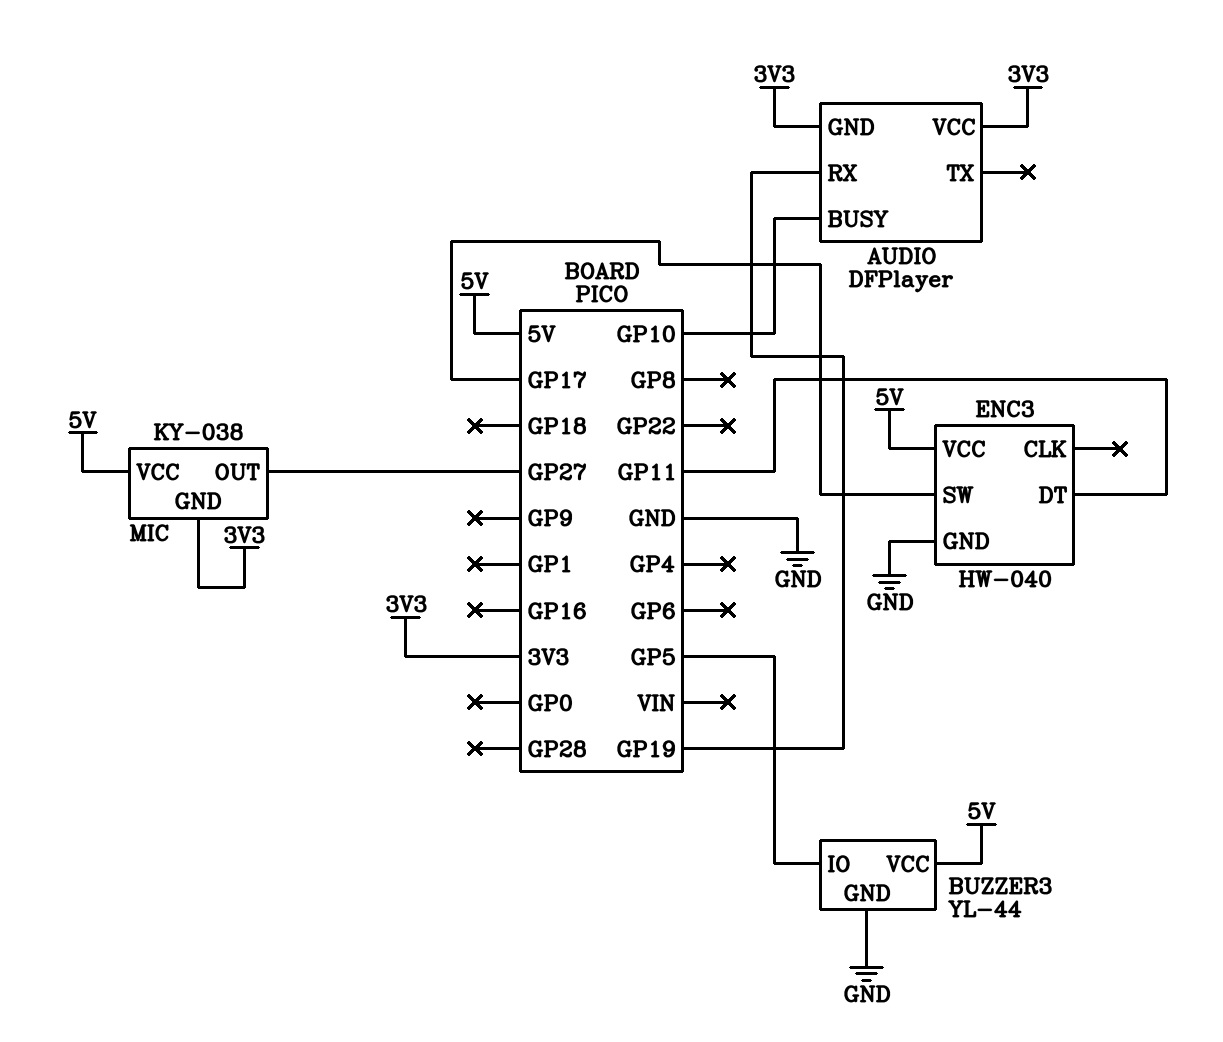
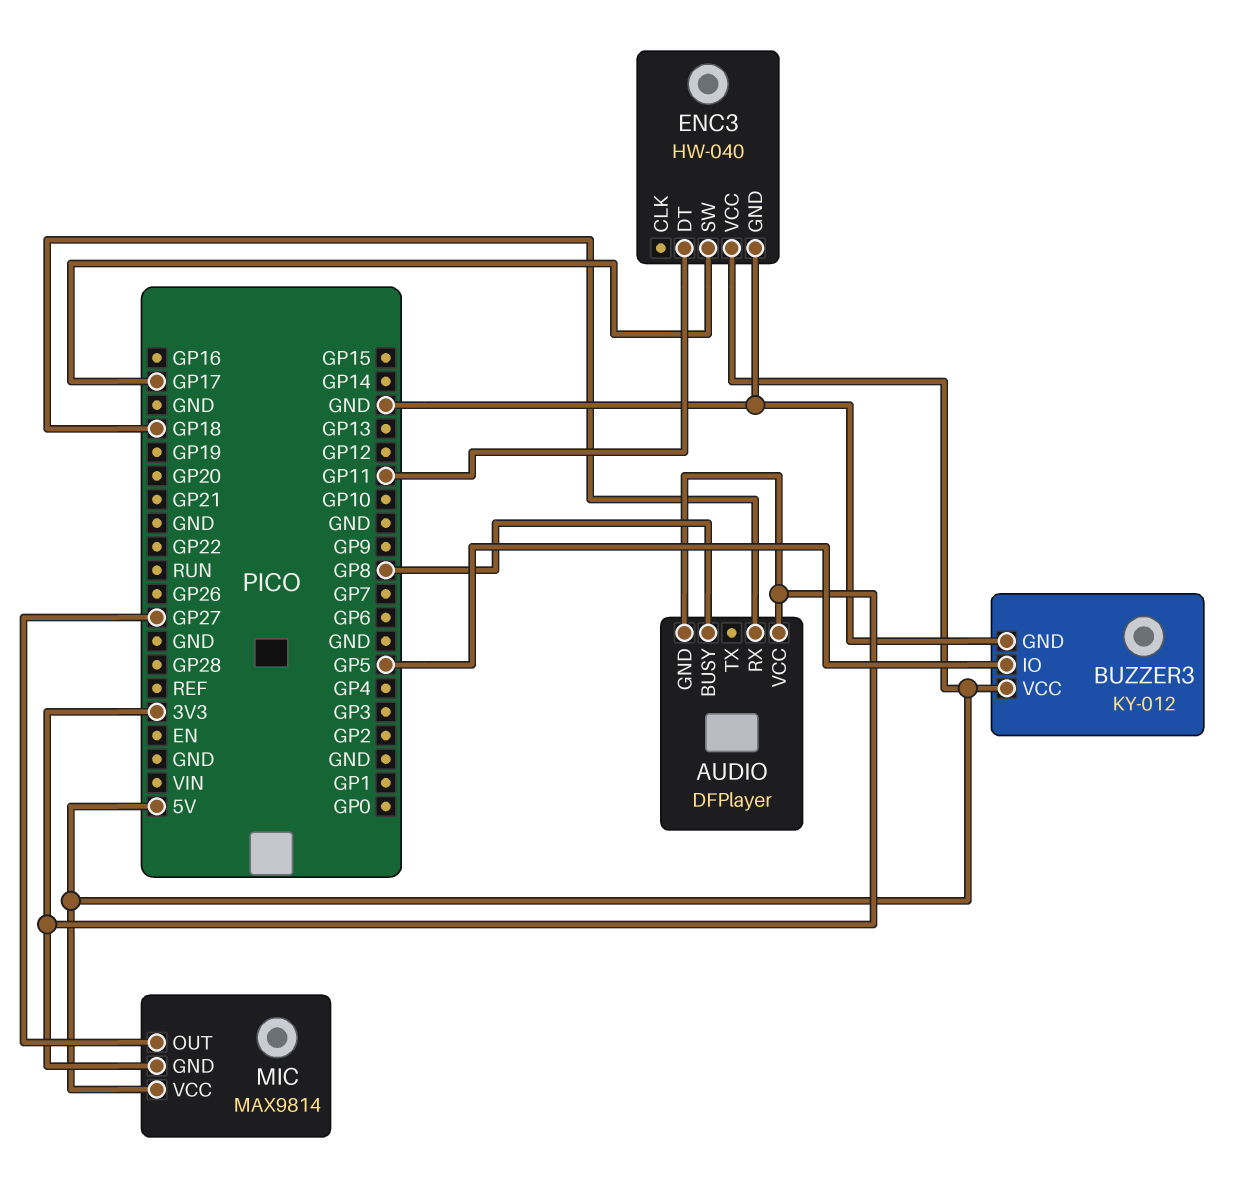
AUDIO pin BUSY: GP10 -> GP8
AUDIO pin RX: GP19 -> GP18
BUZZER3: YL-44 -> KY-012
MIC: KY-038 -> MAX9814

